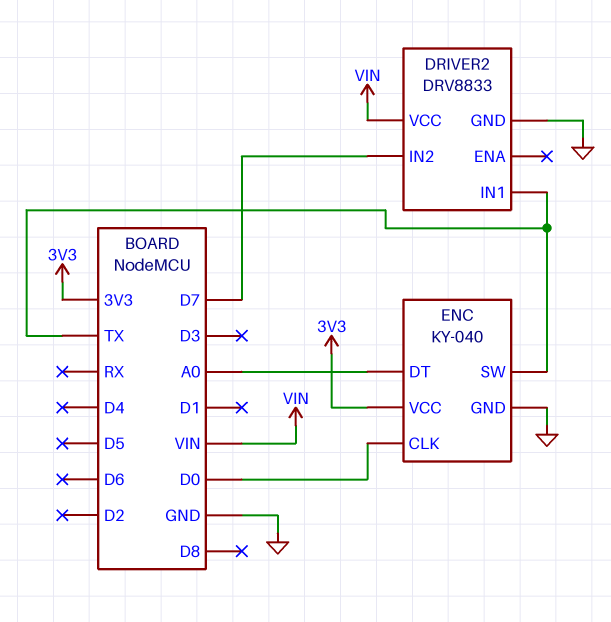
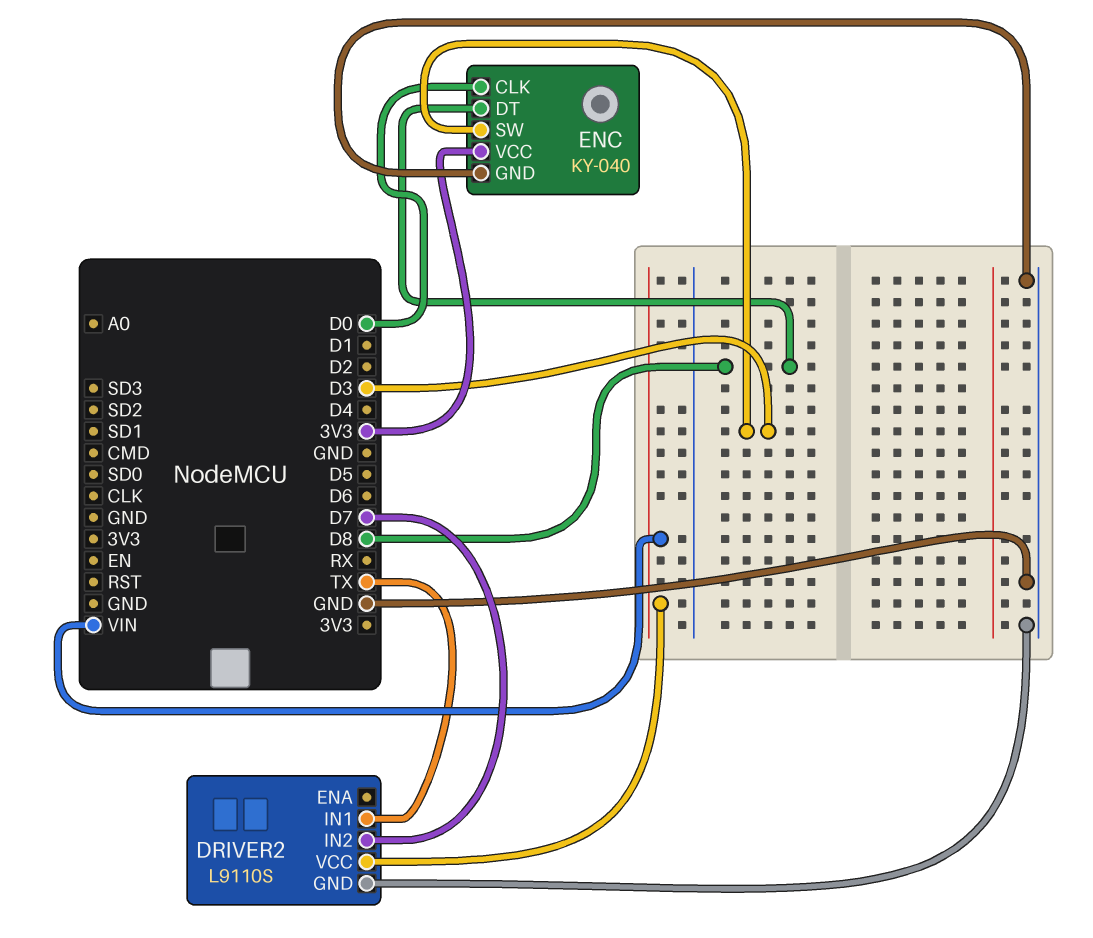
DRIVER2: DRV8833 -> L9110S
ENC pin DT: A0 -> D8
ENC pin SW: TX -> D3

